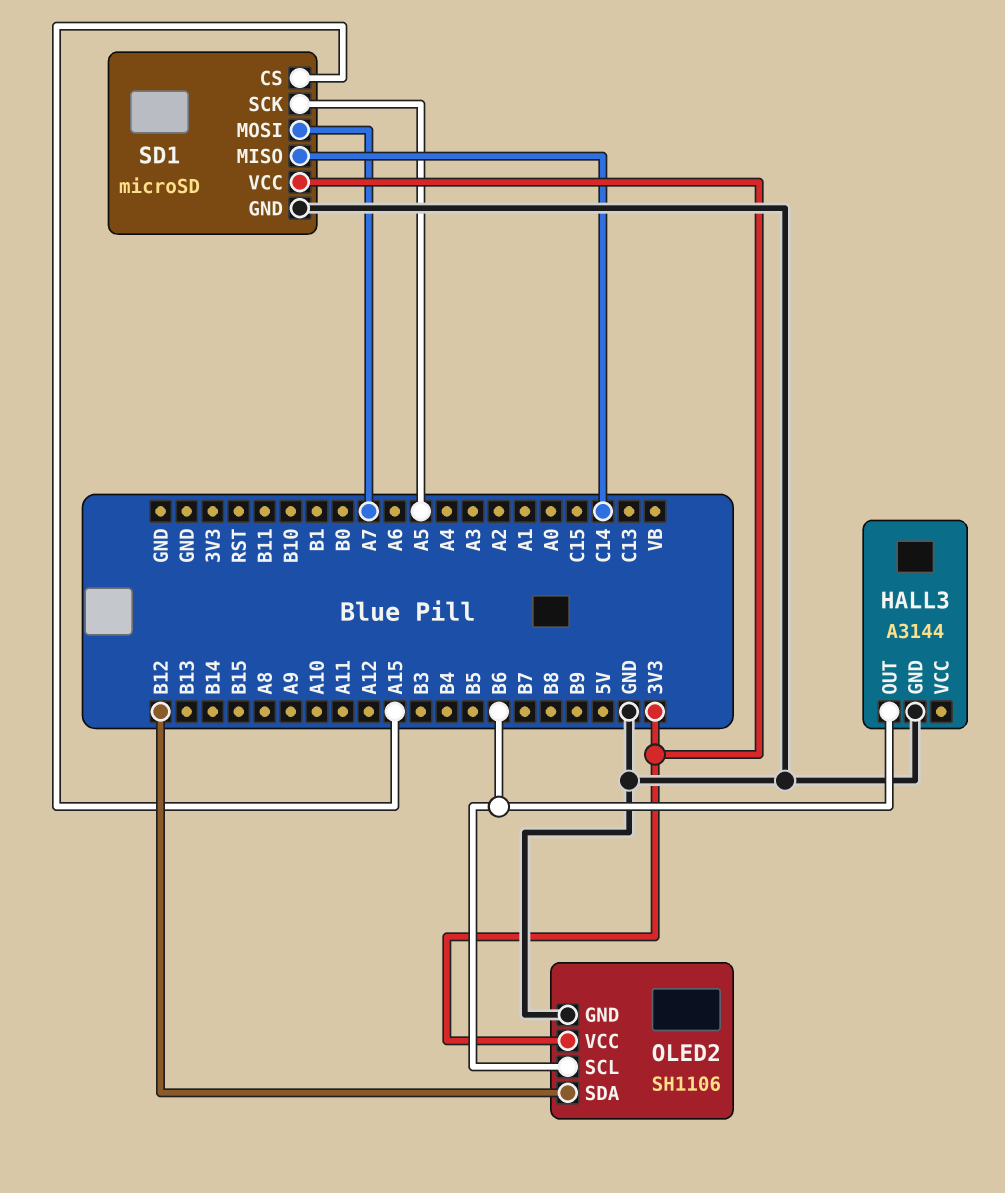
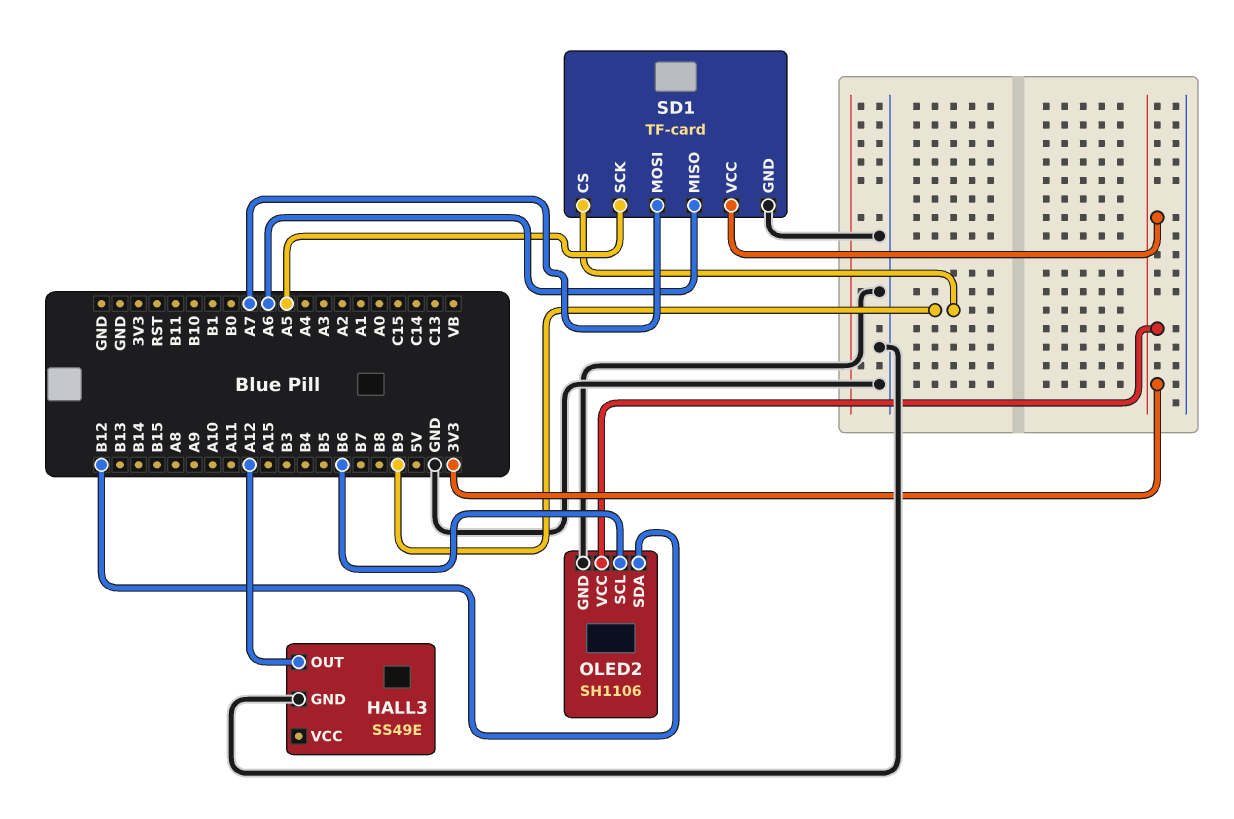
HALL3: A3144 -> SS49E
HALL3 pin OUT: B6 -> A12
SD1: microSD -> TF-card
SD1 pin CS: A15 -> B9
SD1 pin MISO: C14 -> A6

